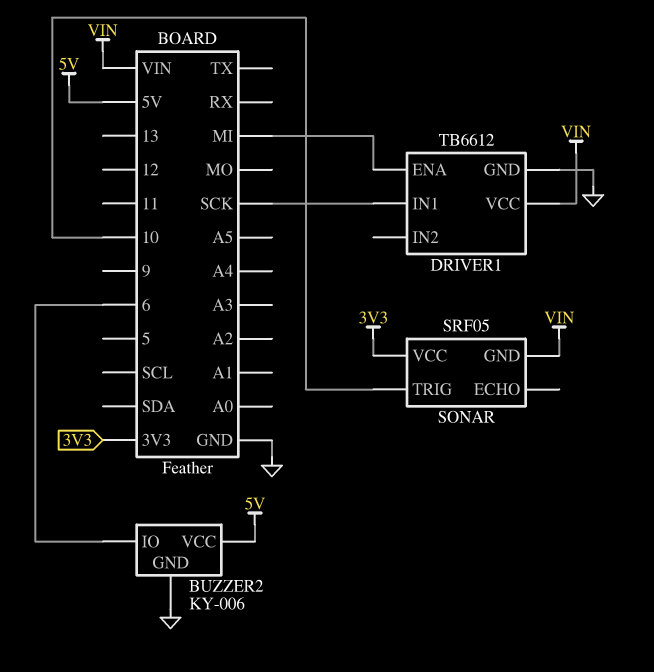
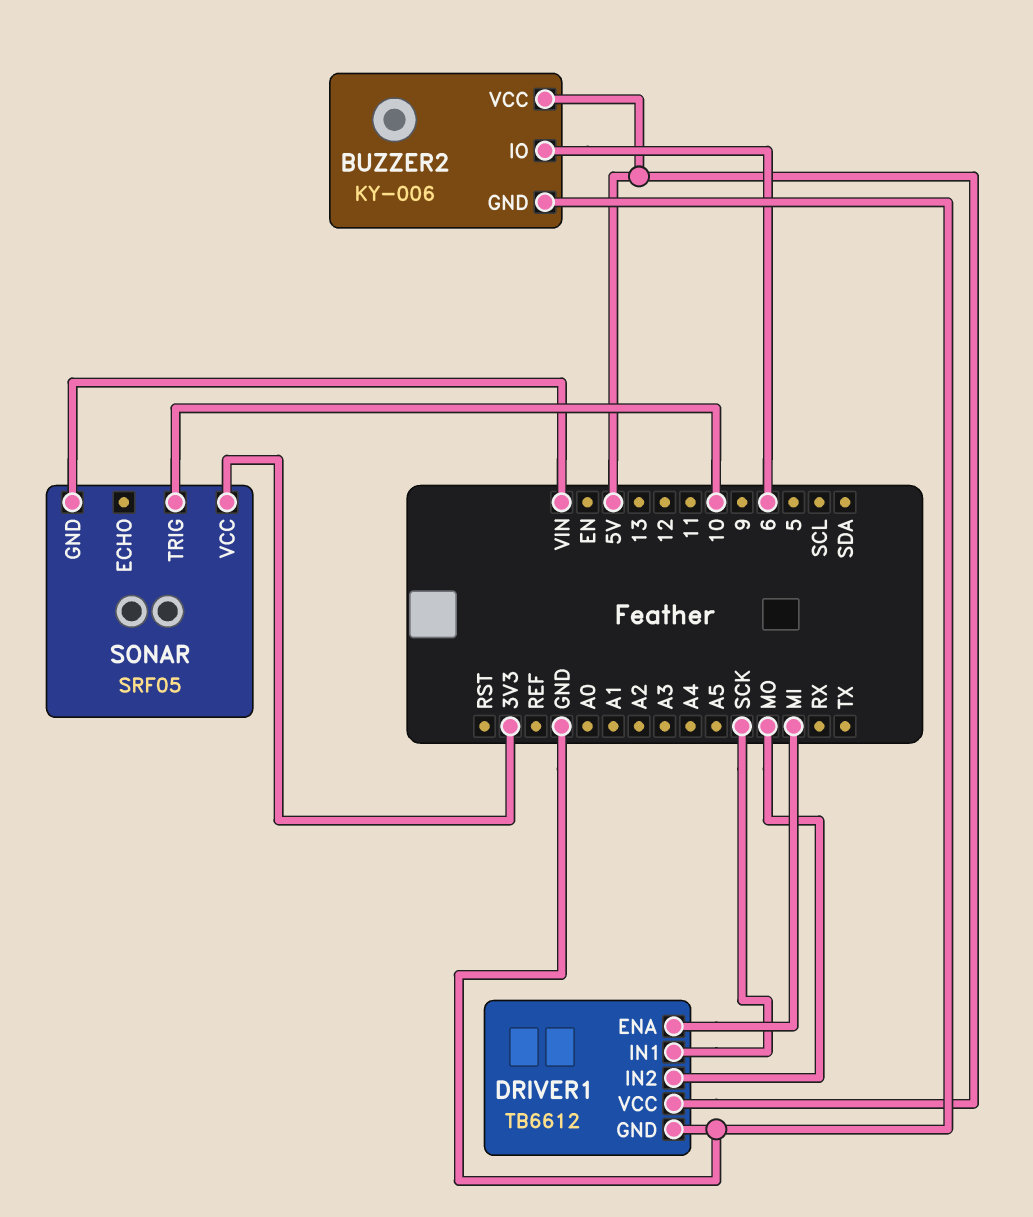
DRIVER1 pin IN2: none -> MO
DRIVER1 pin VCC: VIN -> 5V

